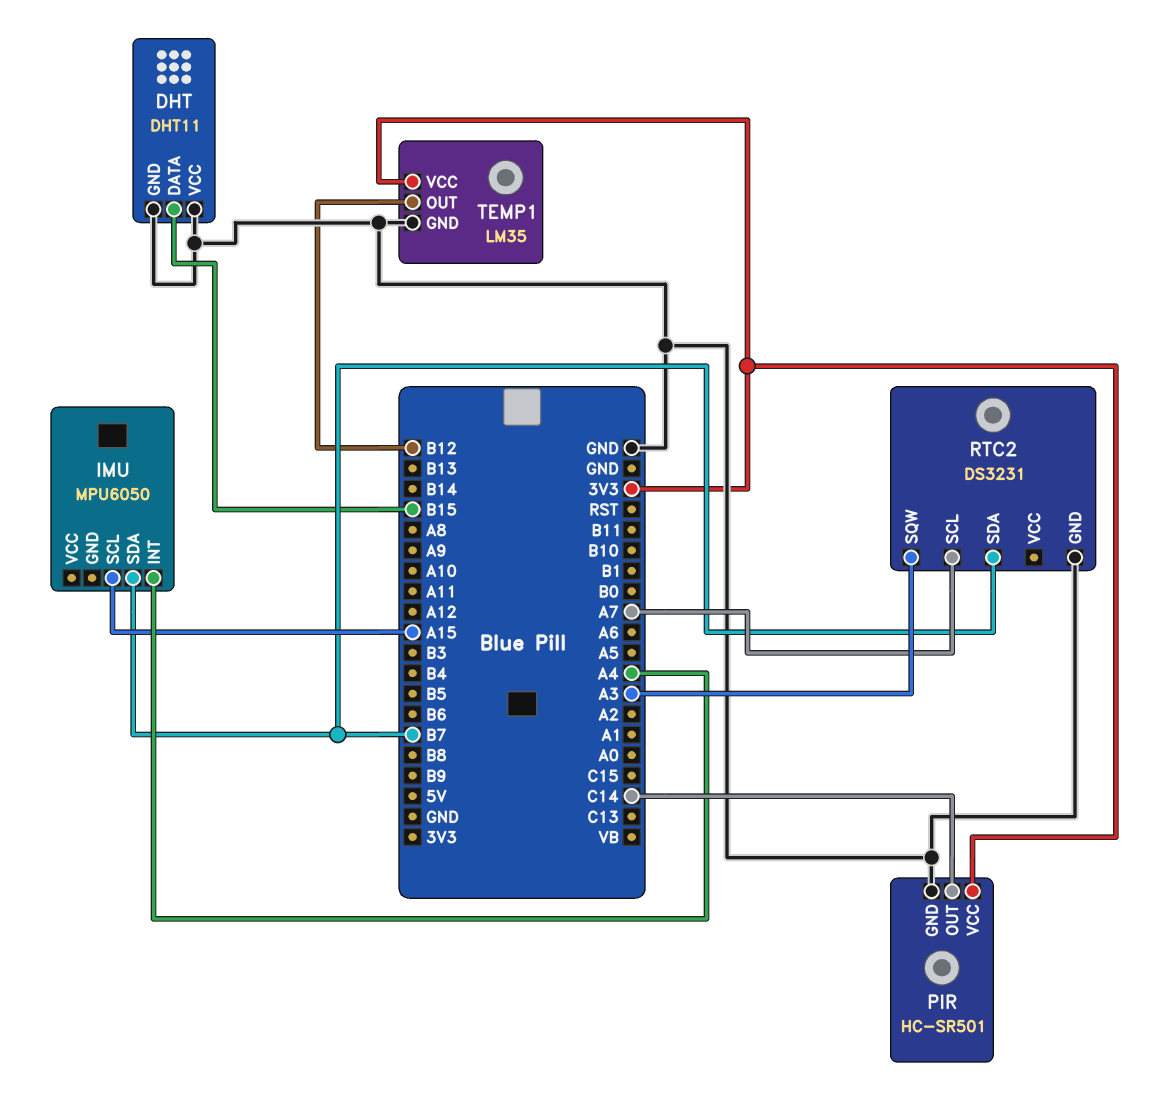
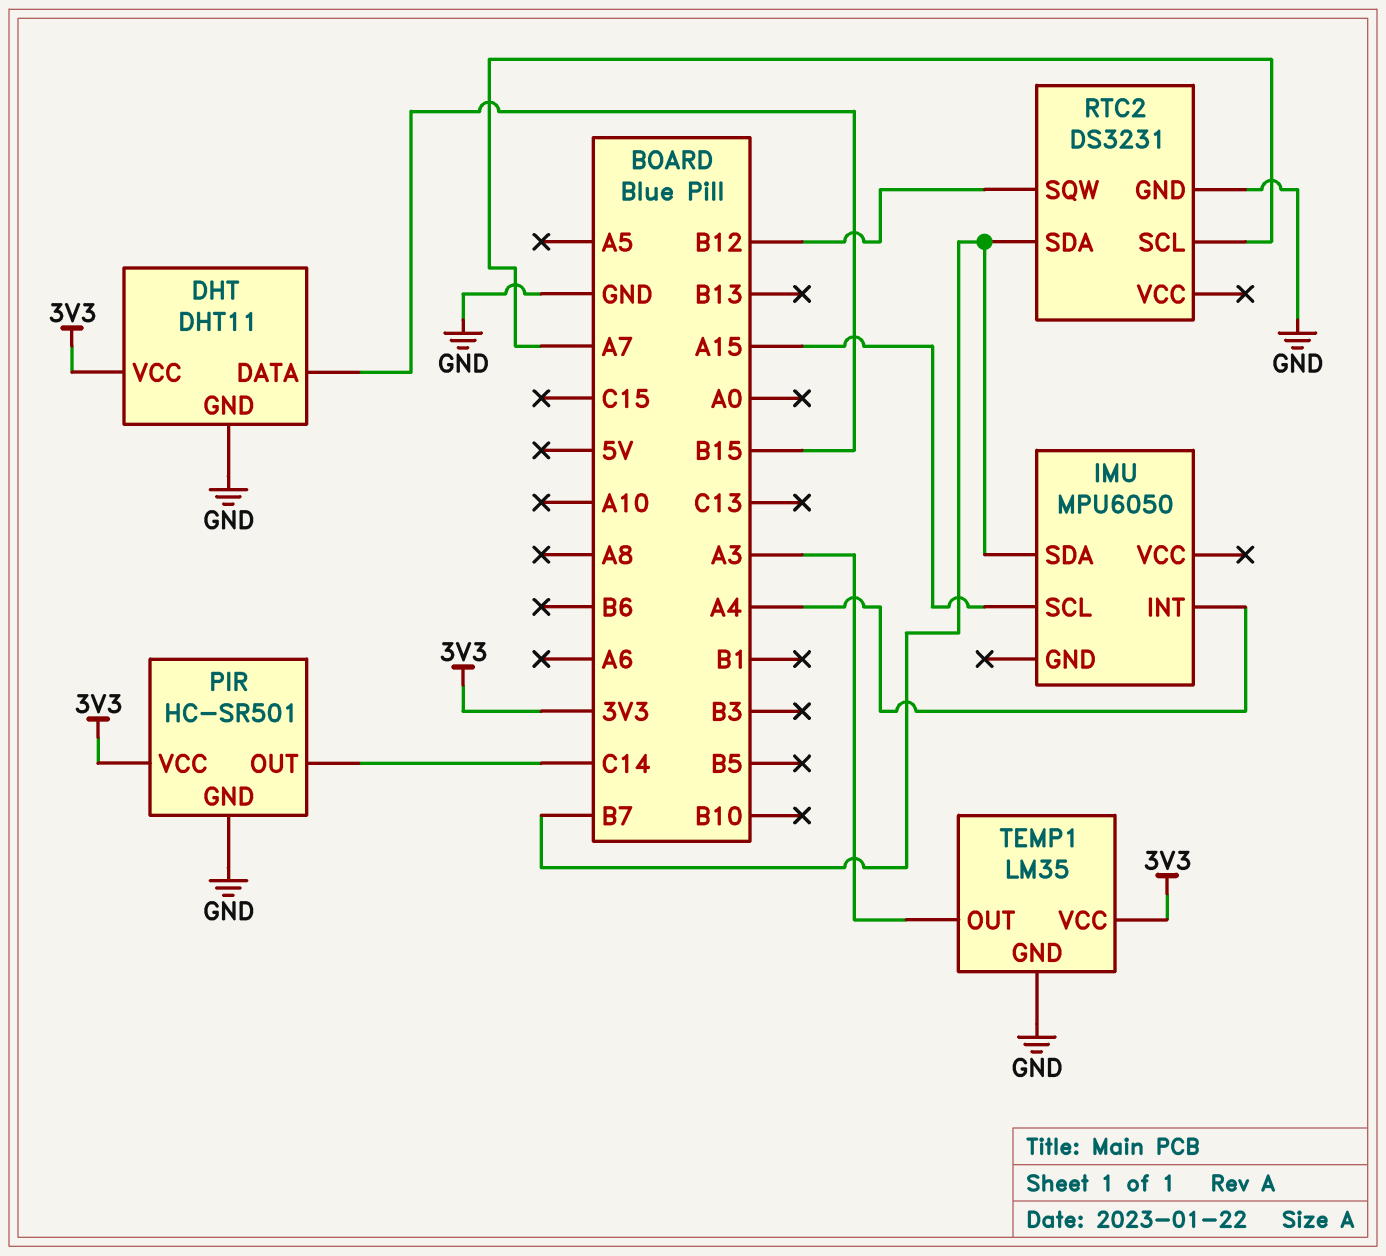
DHT pin VCC: GND -> 3V3
RTC2 pin SQW: A3 -> B12
TEMP1 pin OUT: B12 -> A3

